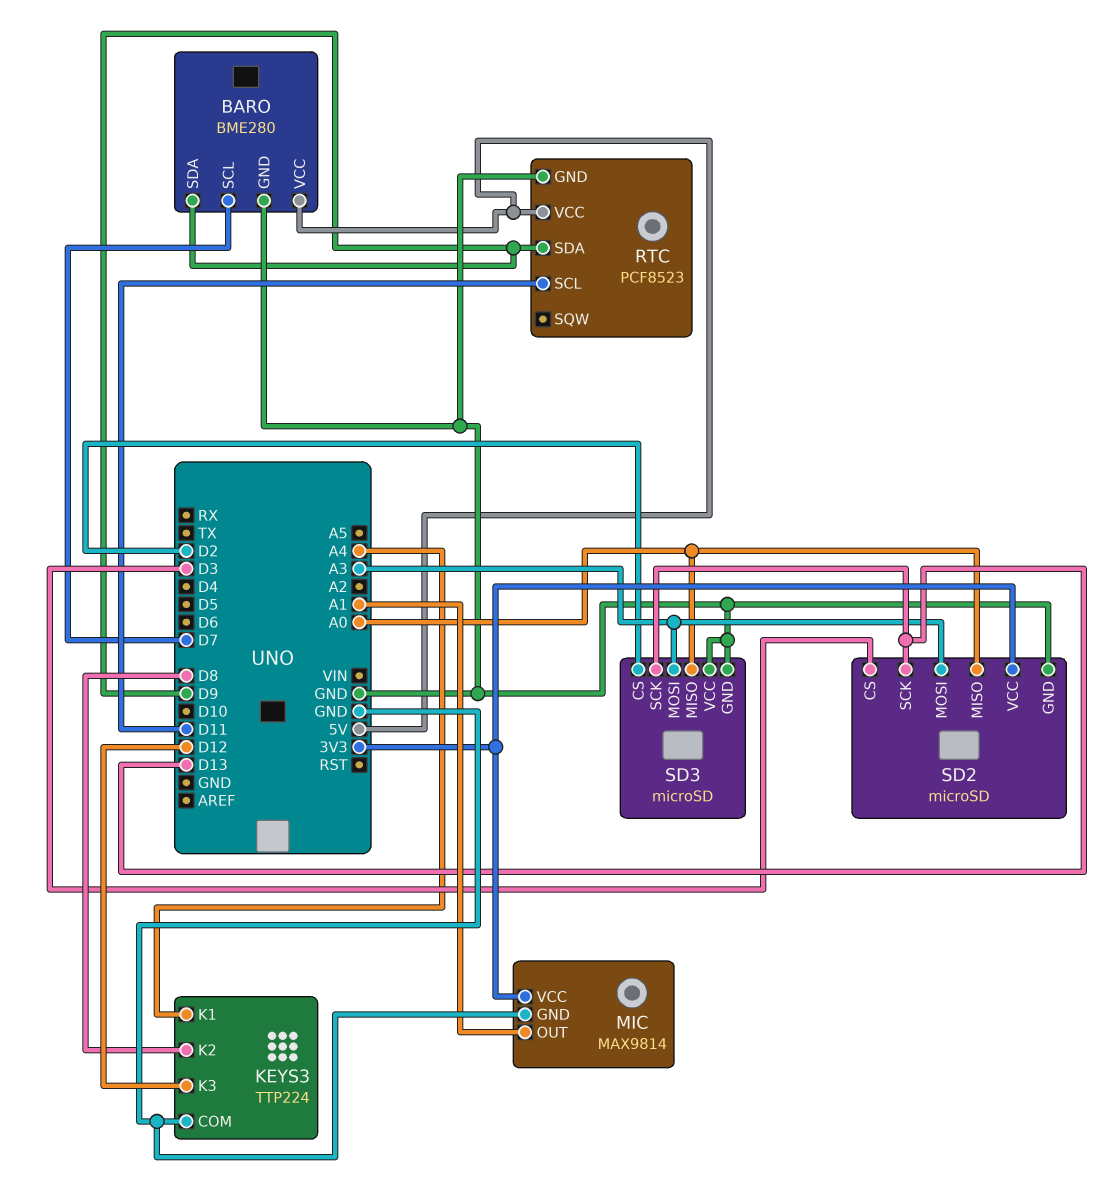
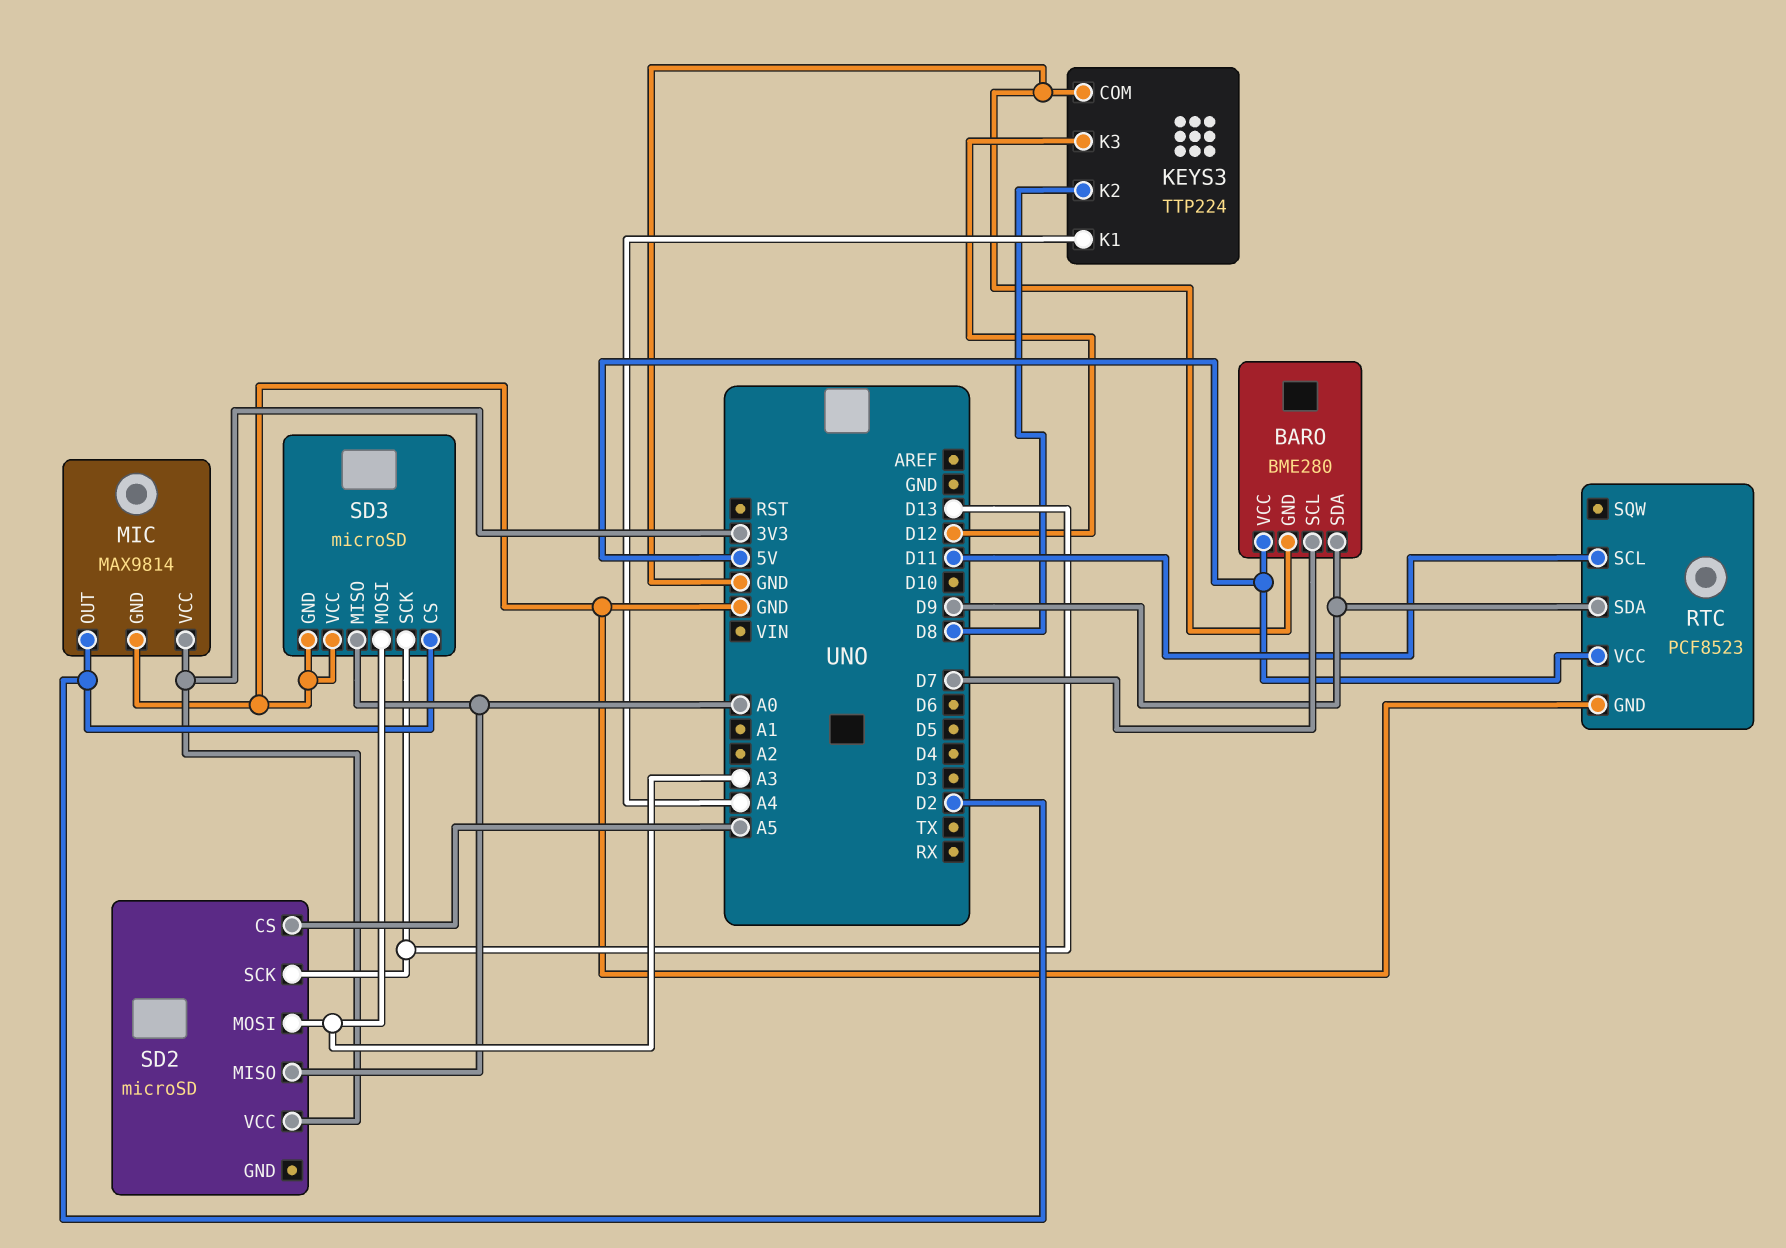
MIC pin OUT: A1 -> D2
SD2 pin CS: D3 -> A5
SD2 pin GND: GND -> none

